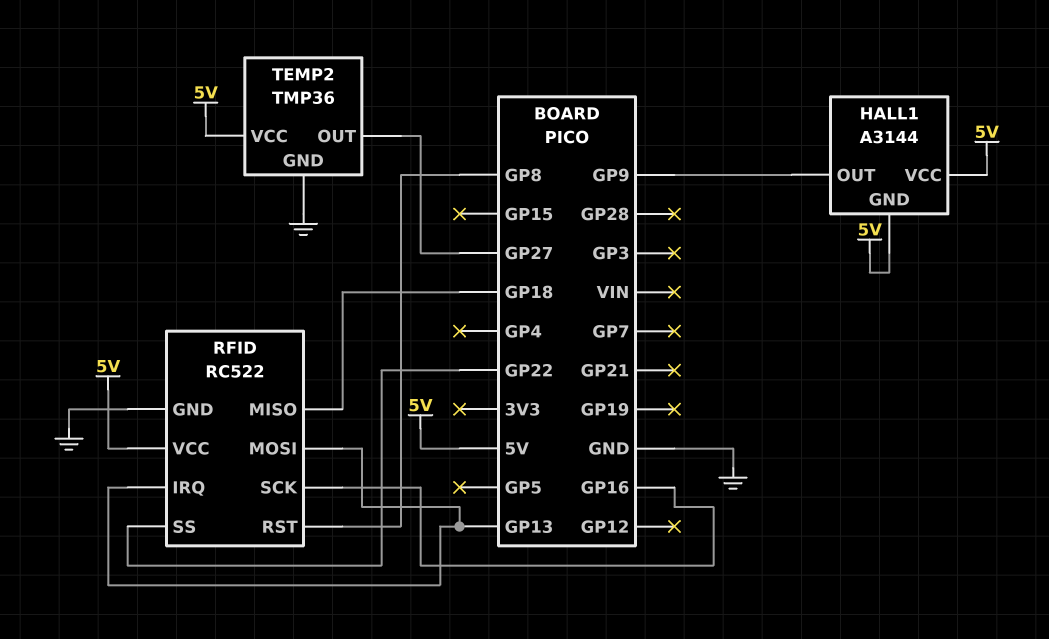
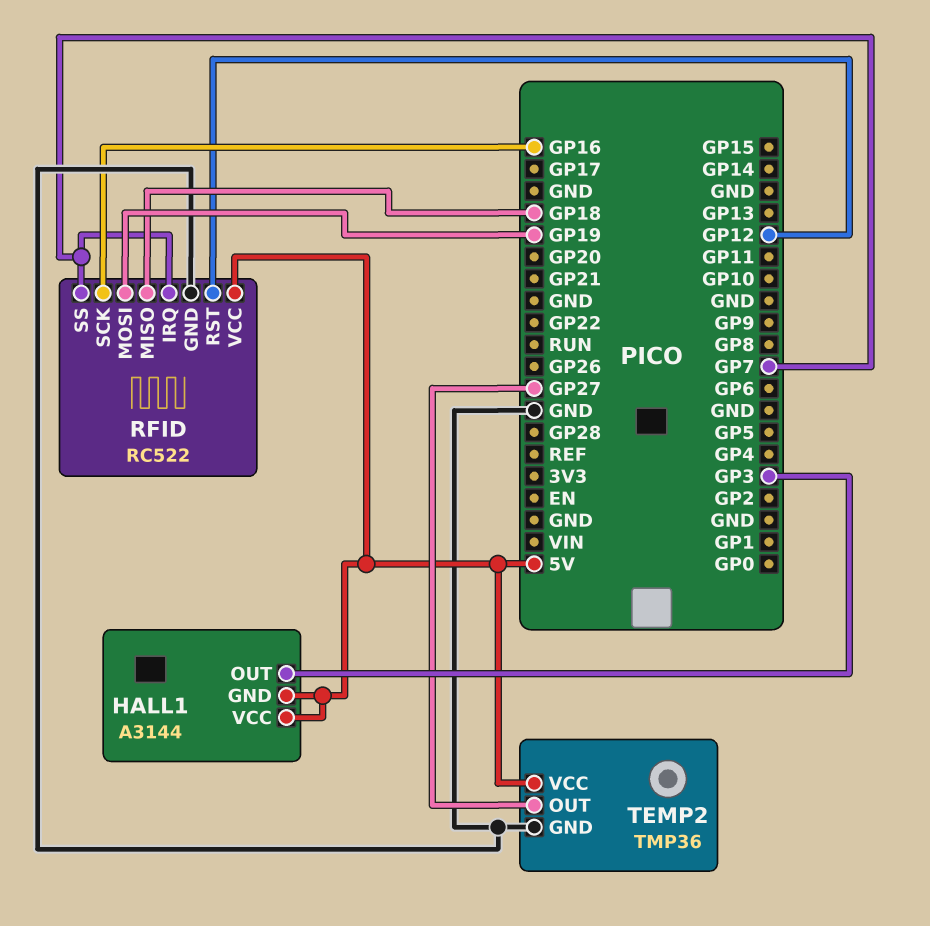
HALL1 pin OUT: GP9 -> GP3
RFID pin IRQ: GP13 -> GP7
RFID pin MOSI: GP13 -> GP19
RFID pin RST: GP8 -> GP12
RFID pin SS: GP22 -> GP7

